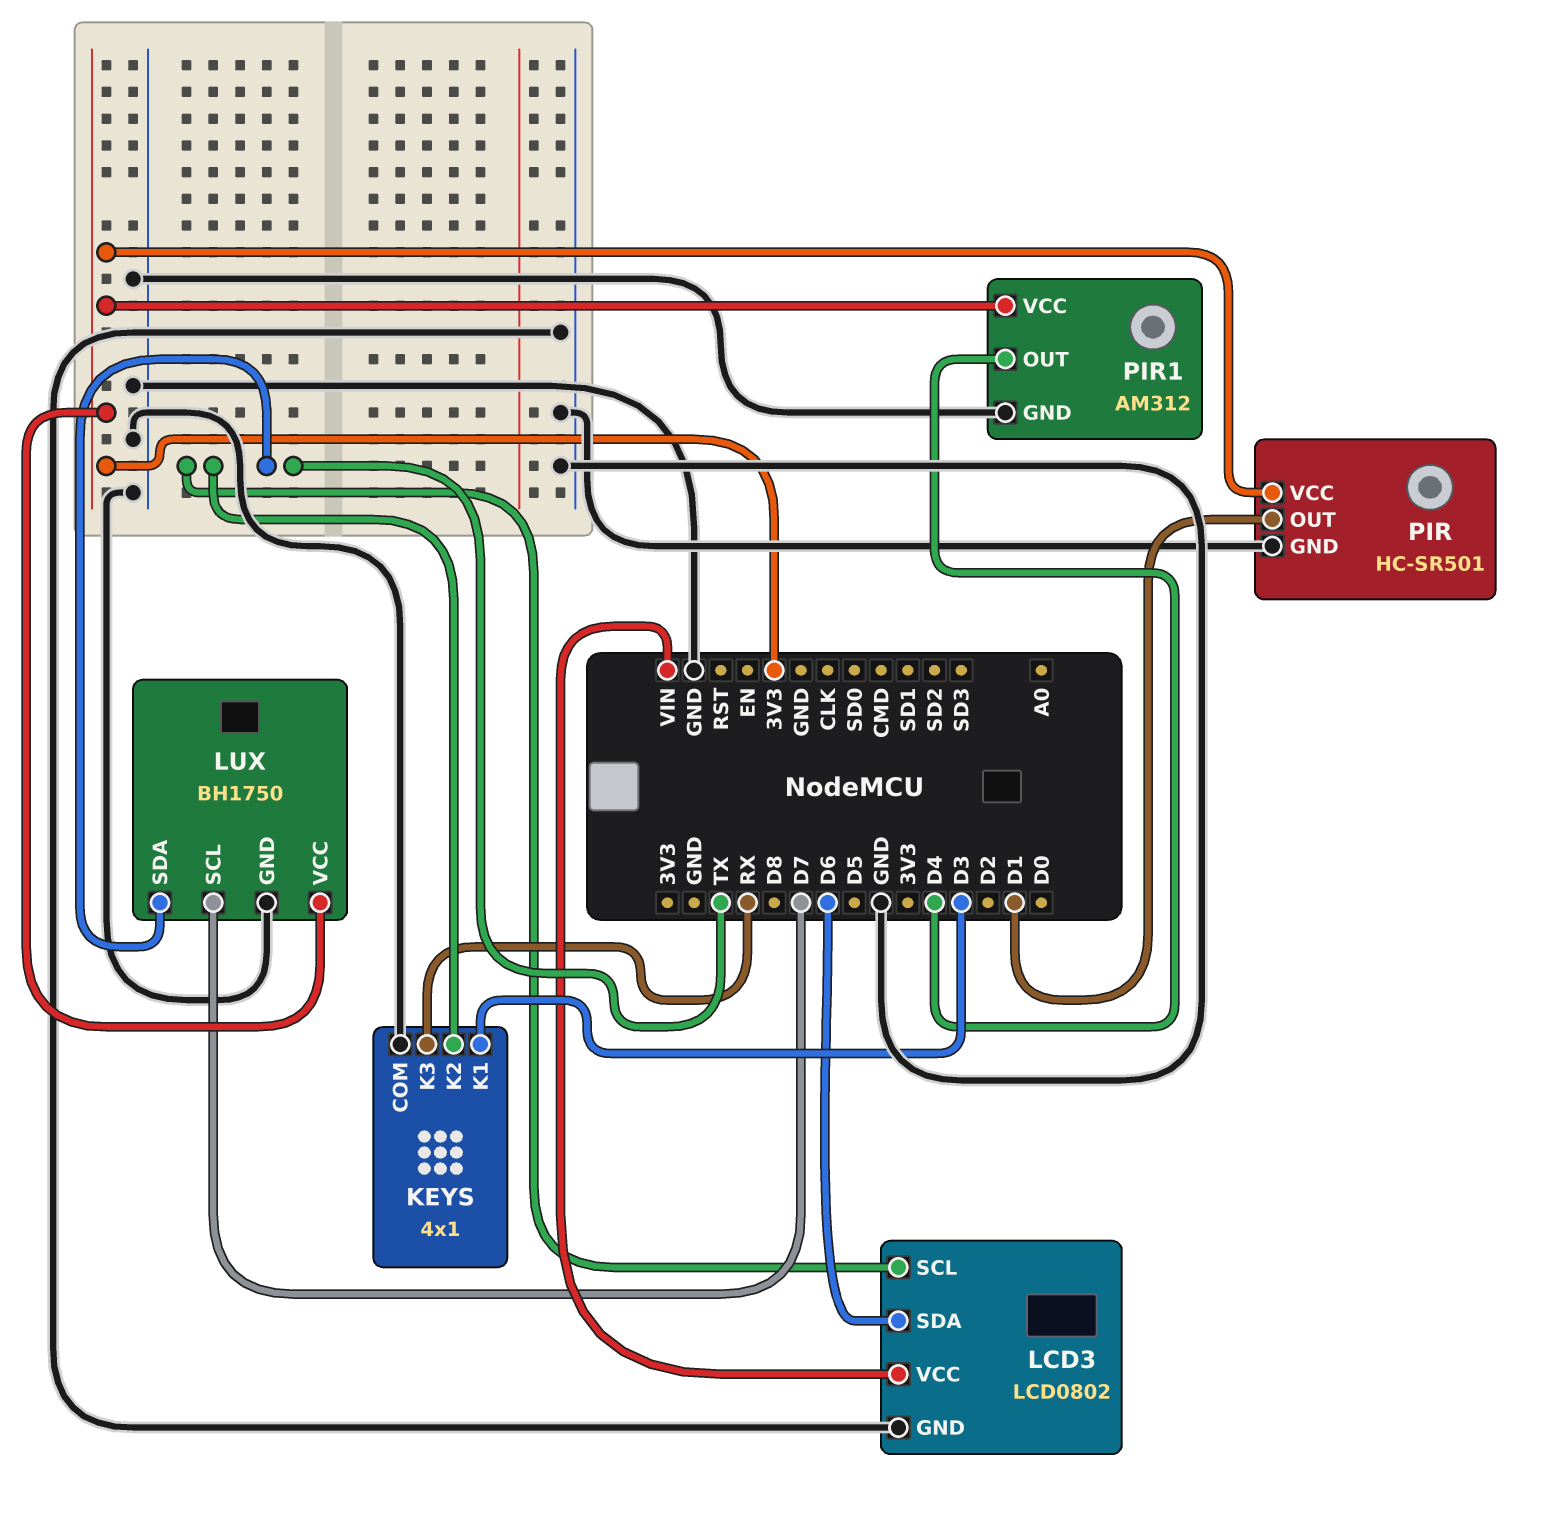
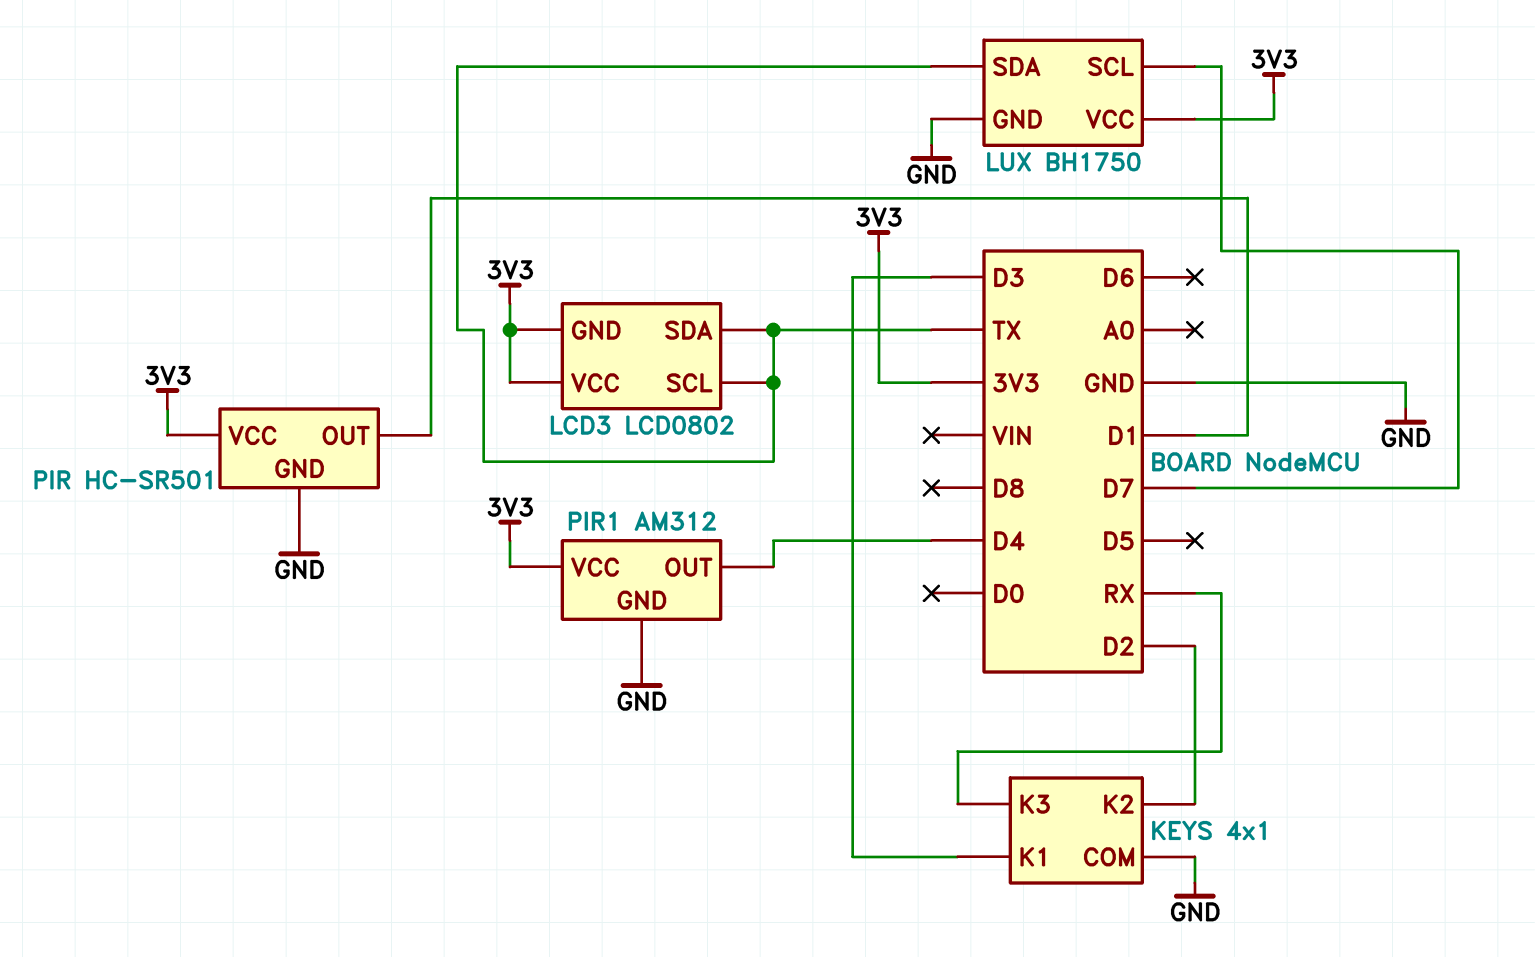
KEYS pin K2: TX -> D2
LCD3 pin GND: GND -> 3V3
LCD3 pin SDA: D6 -> TX
LCD3 pin VCC: VIN -> 3V3

